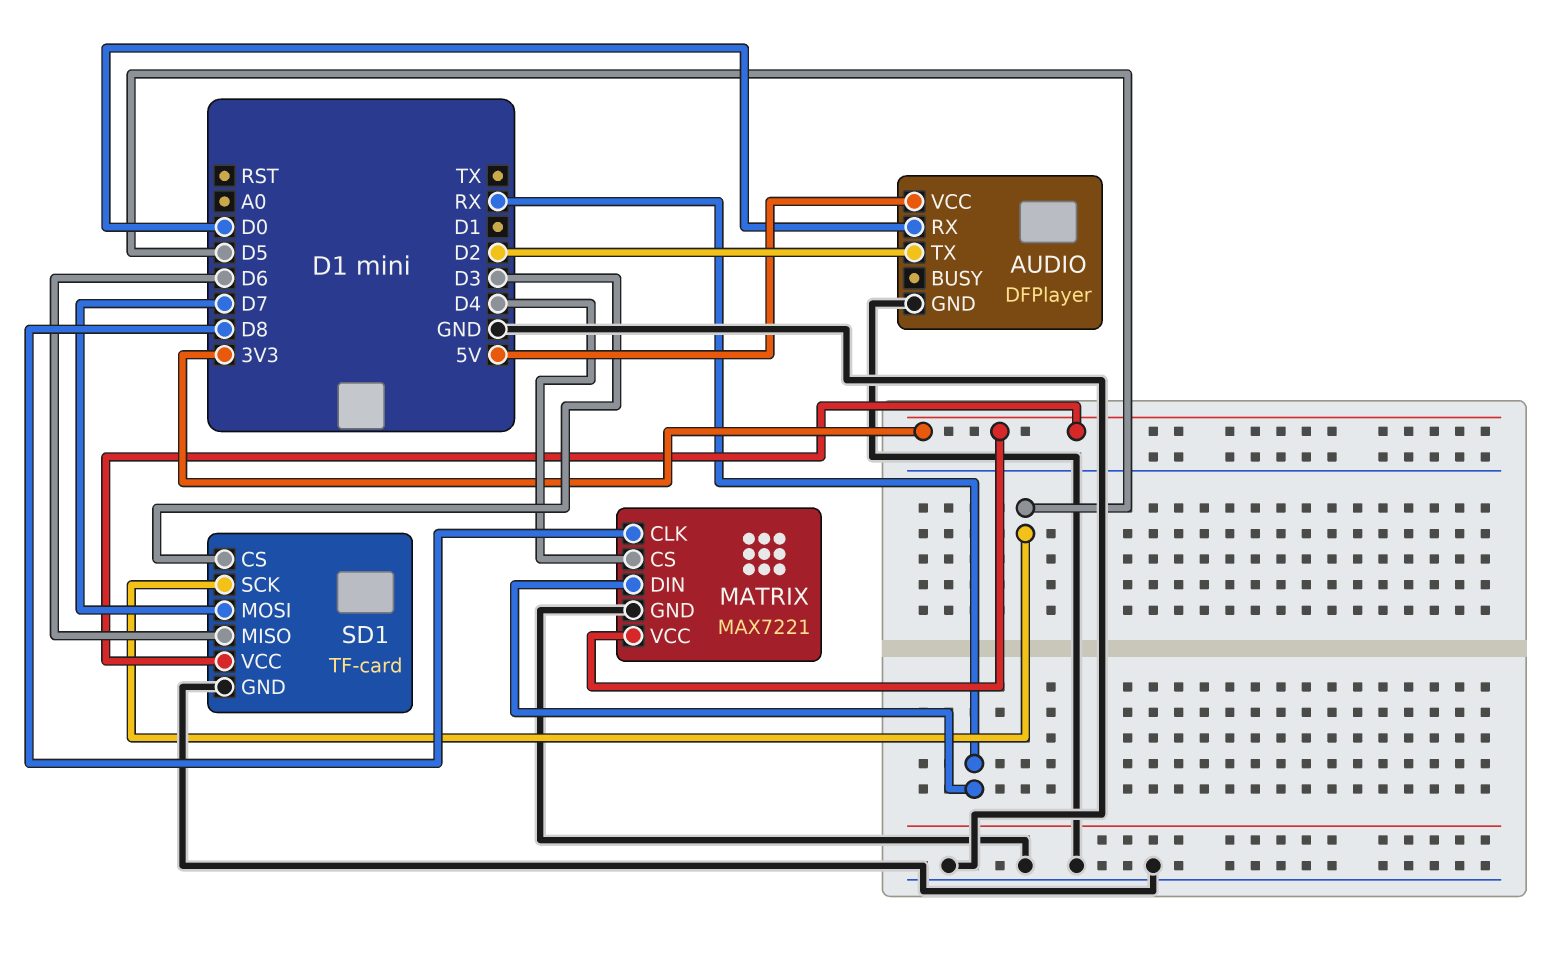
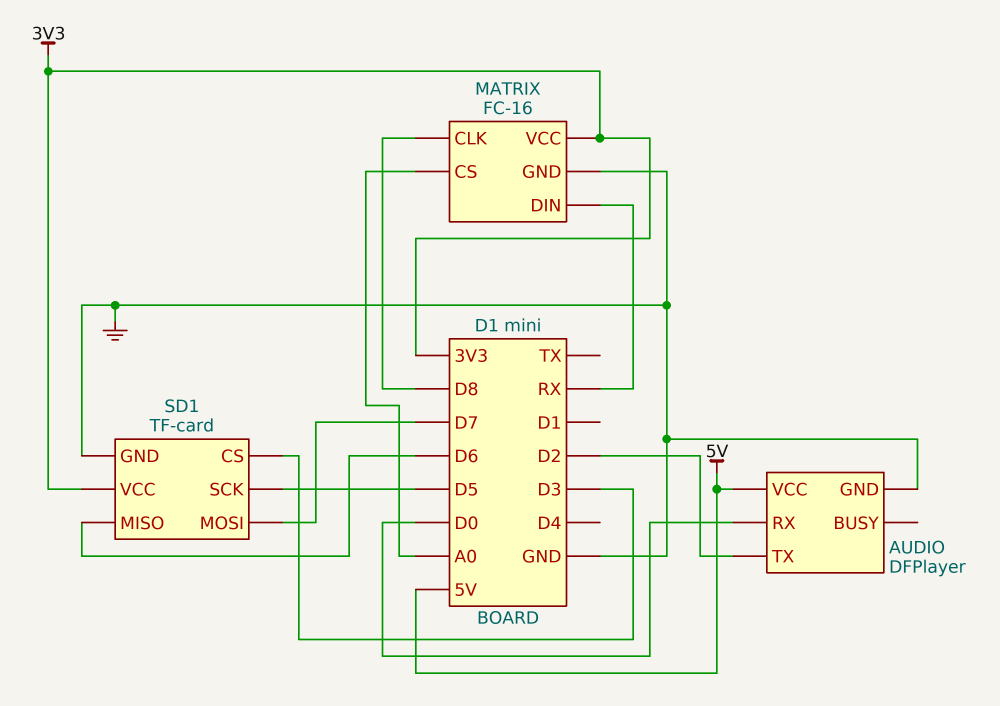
MATRIX: MAX7221 -> FC-16
MATRIX pin CS: D4 -> A0

